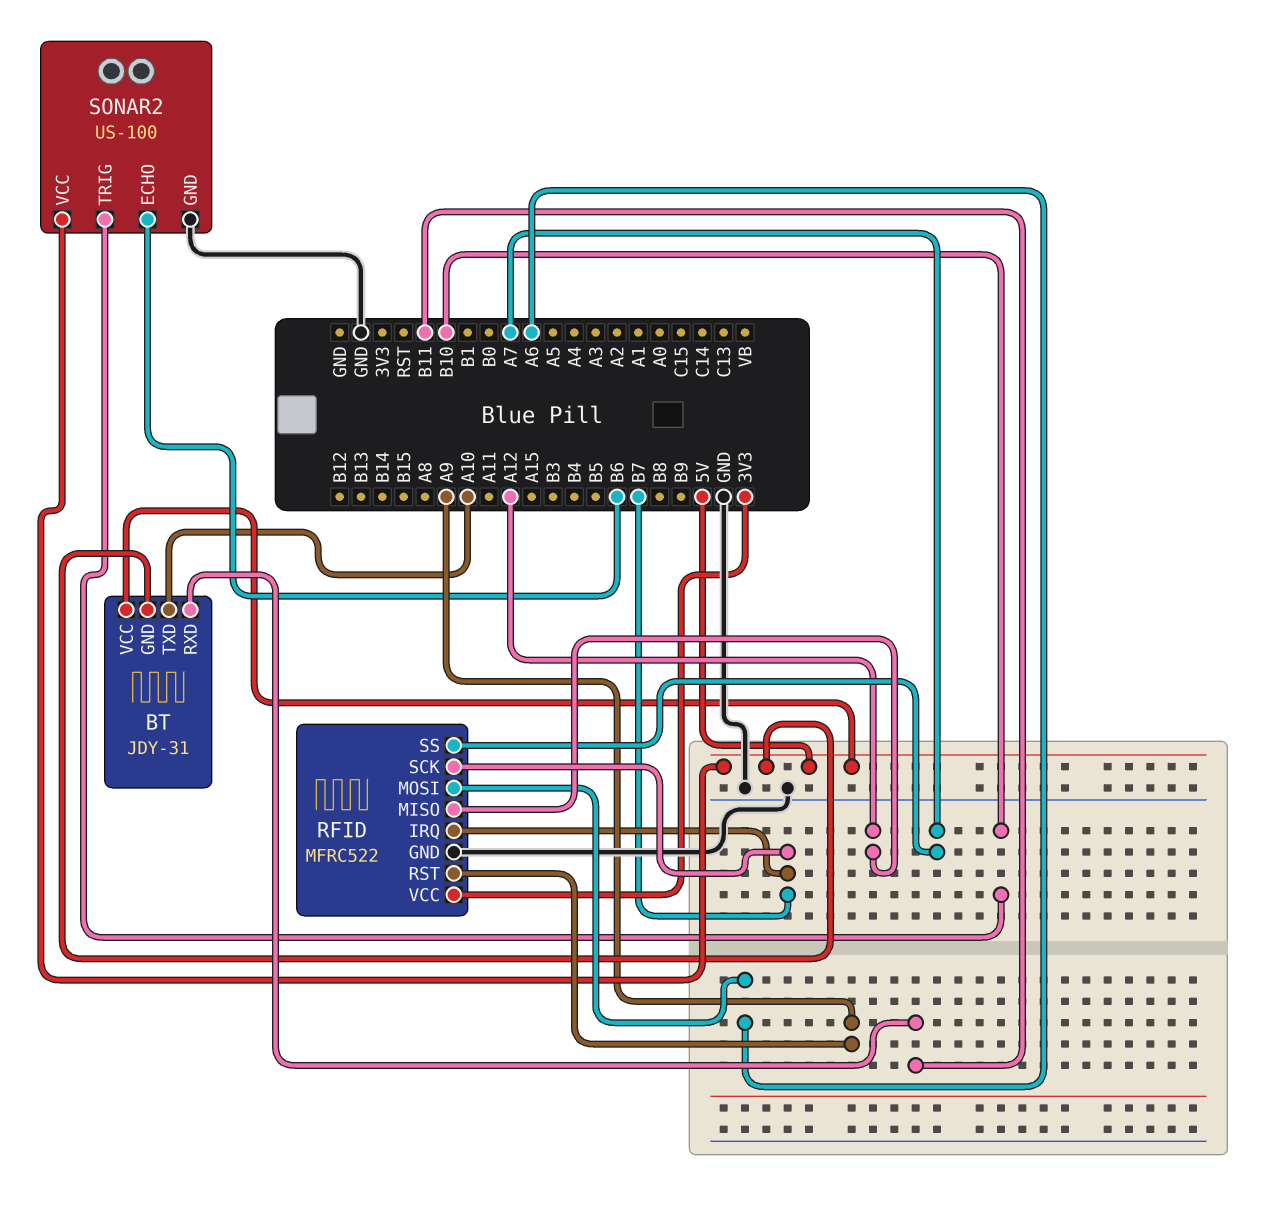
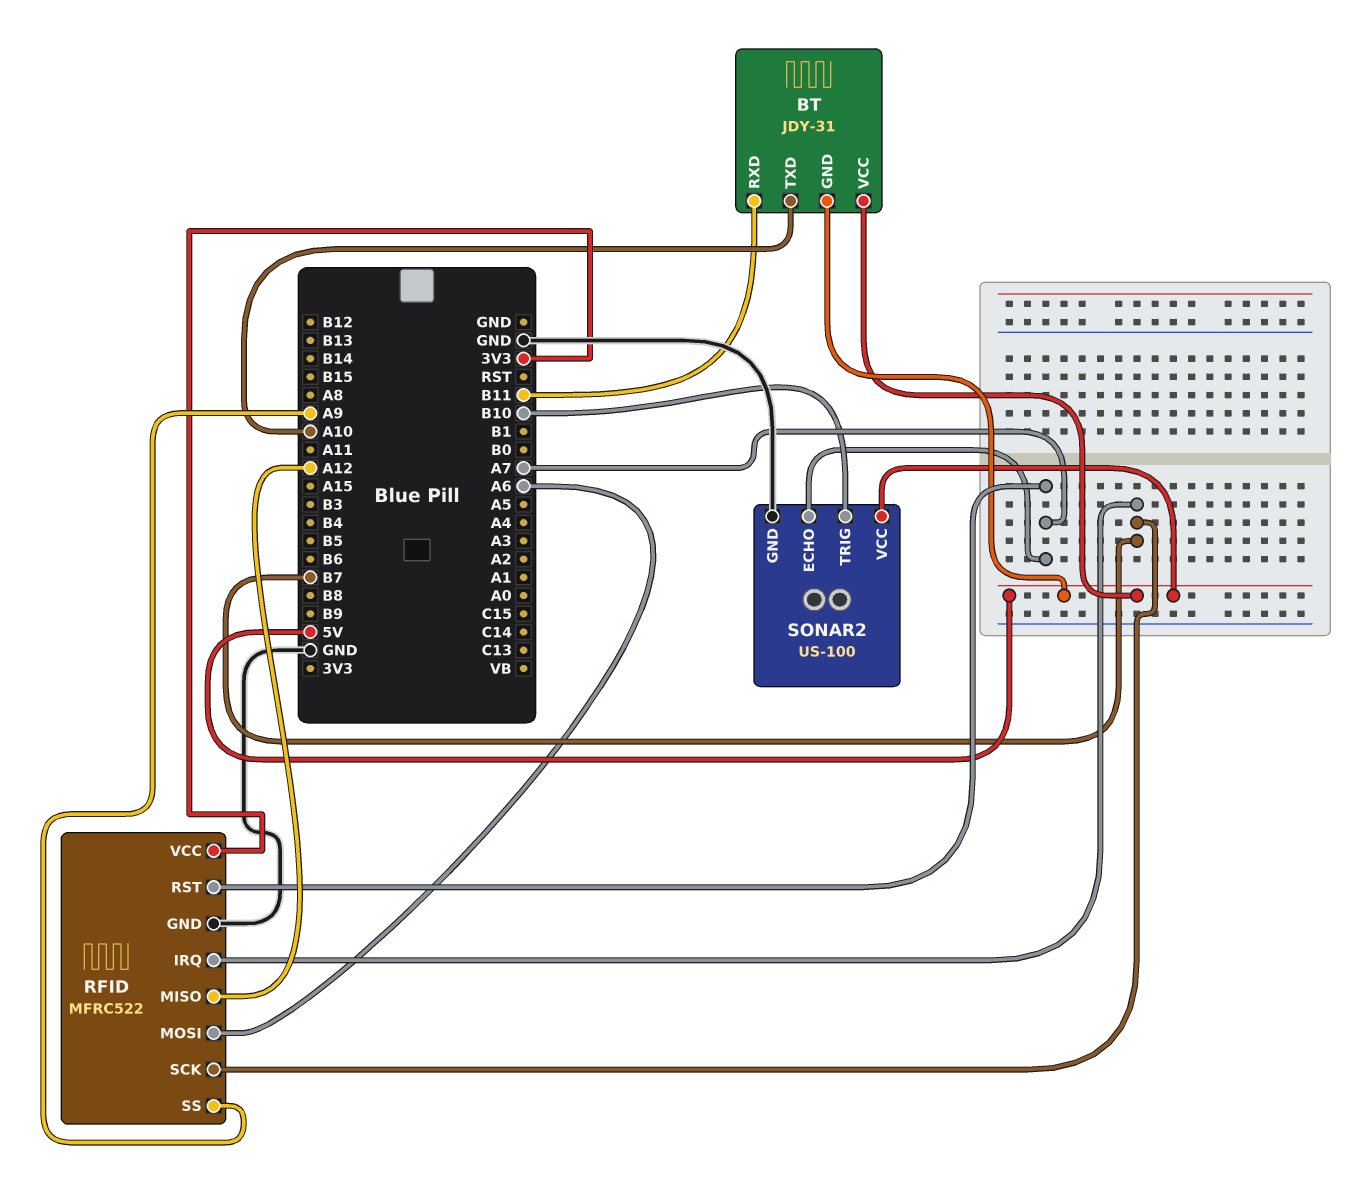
RFID pin RST: A9 -> A7
RFID pin SS: A7 -> A9
SONAR2 pin ECHO: B6 -> A7

